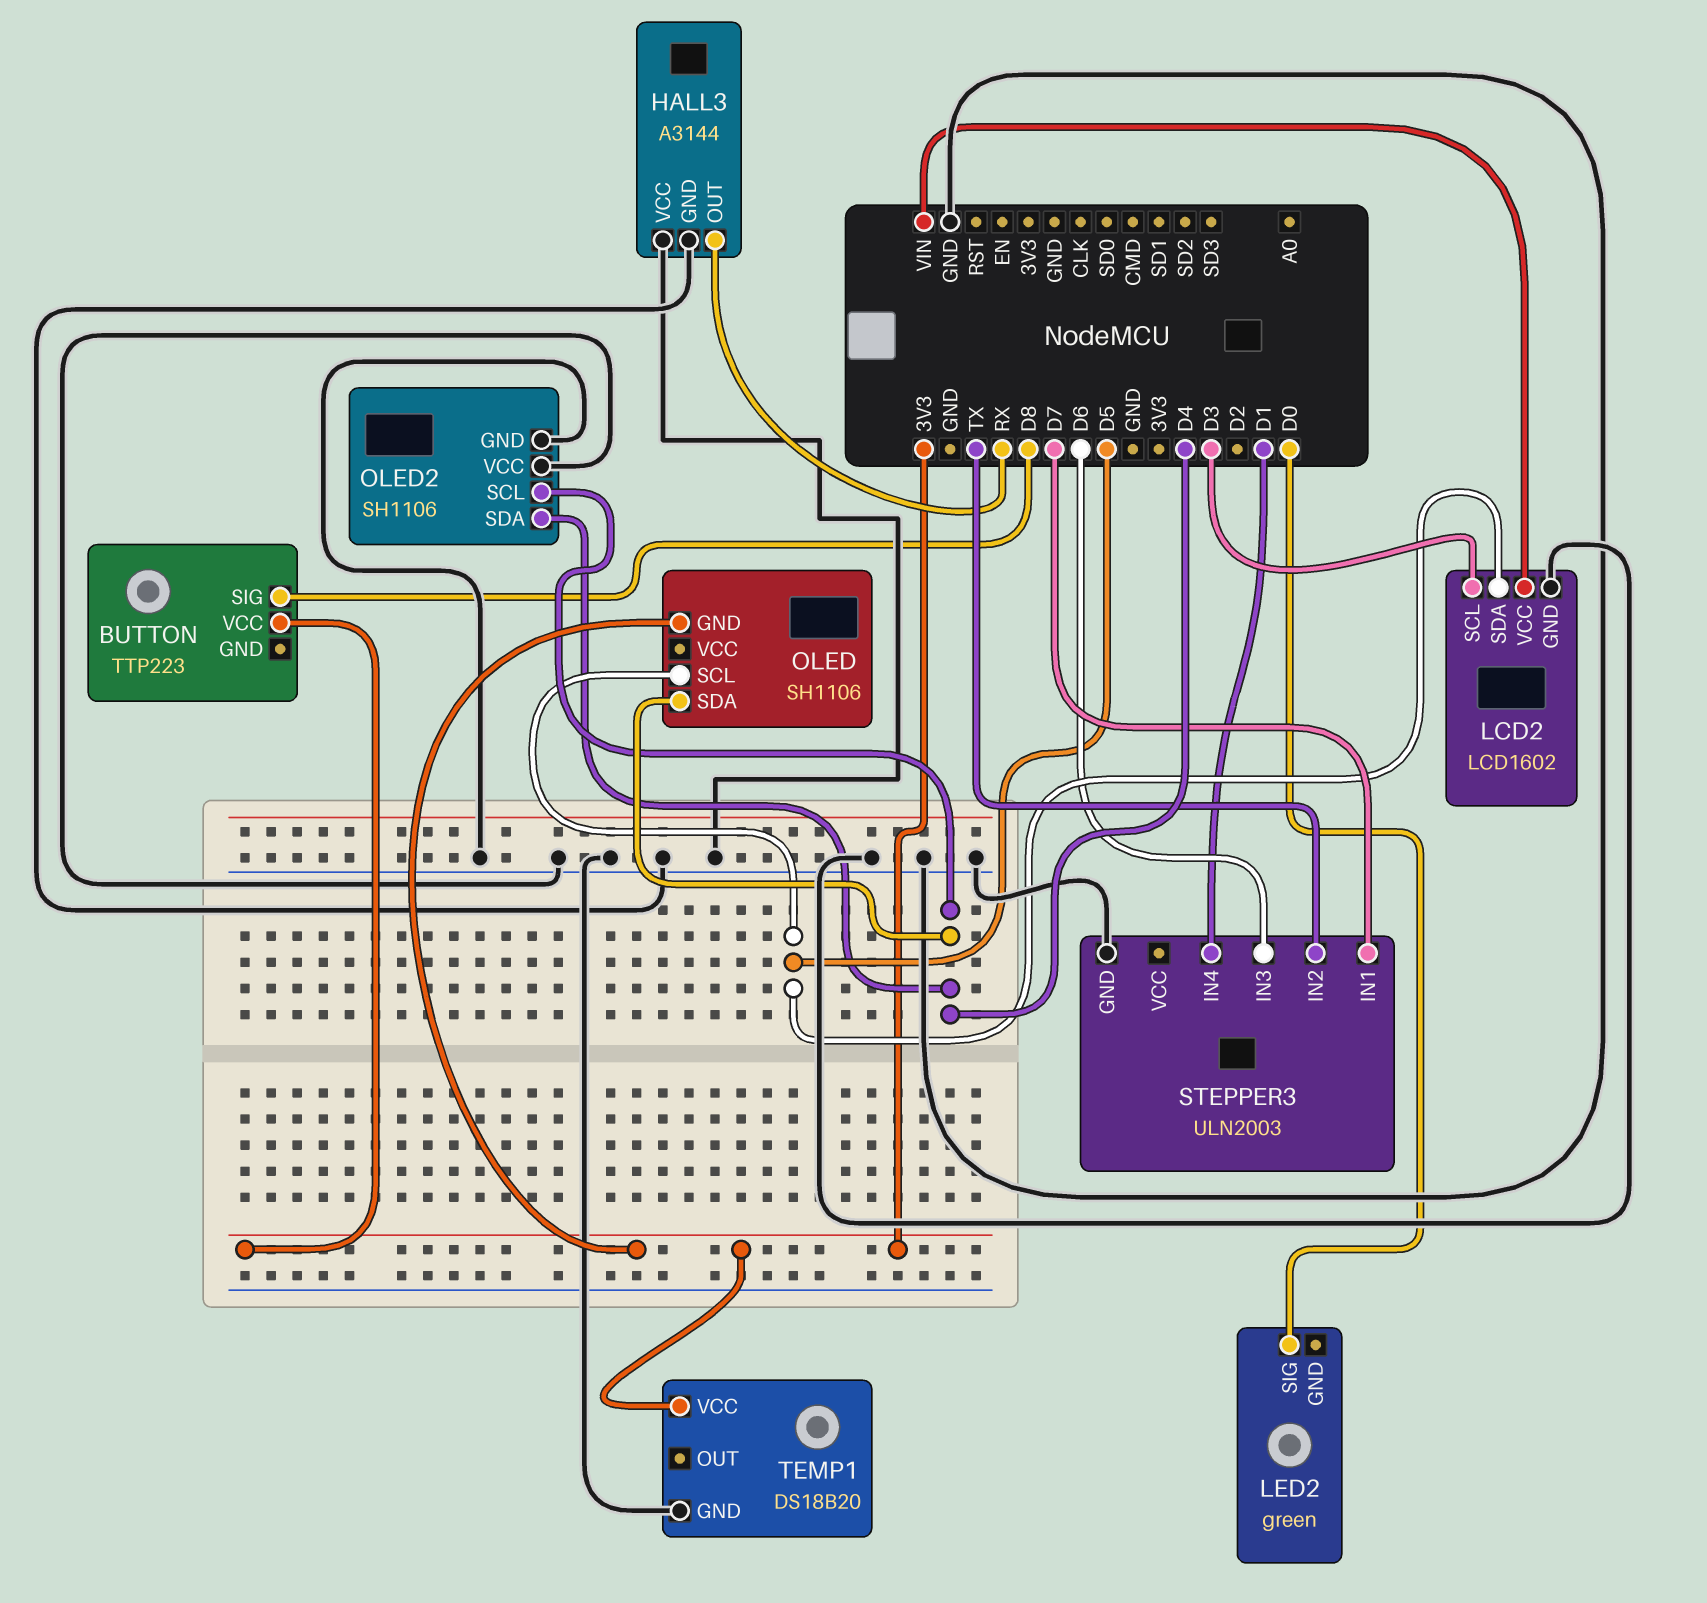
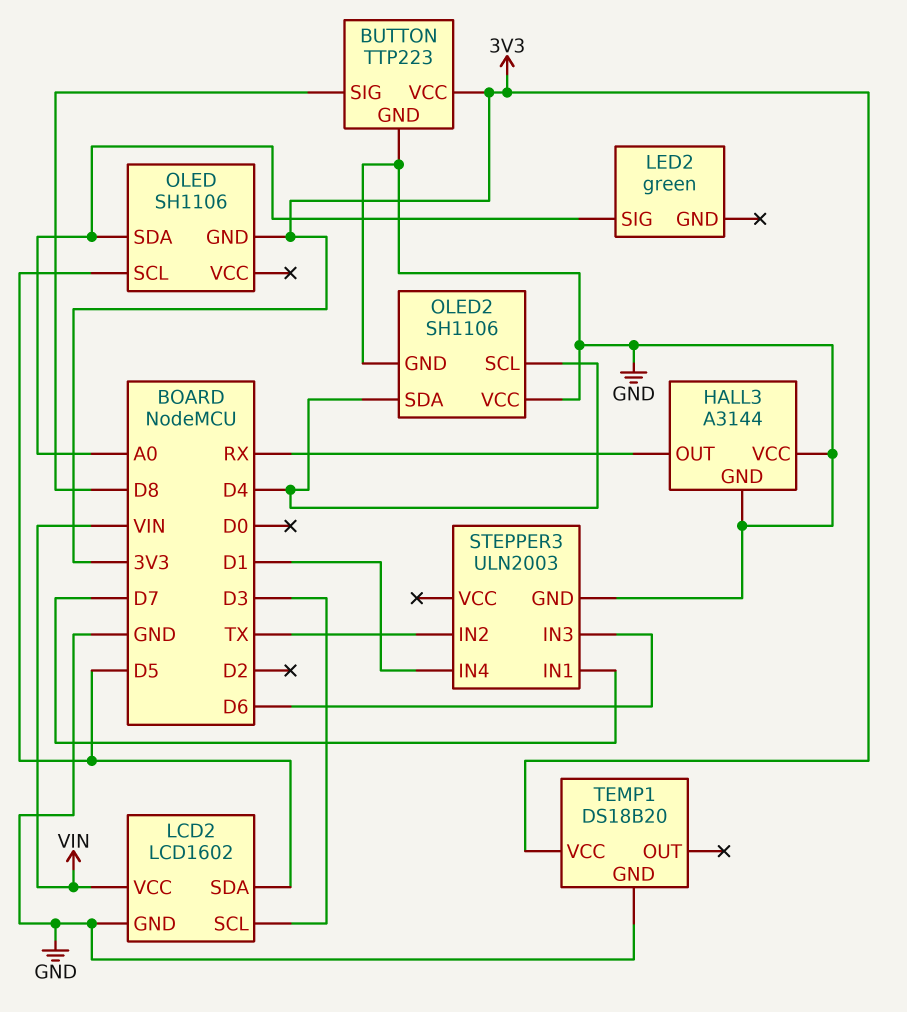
BUTTON pin GND: none -> GND
LED2 pin SIG: D0 -> A0
OLED pin SDA: D4 -> A0

